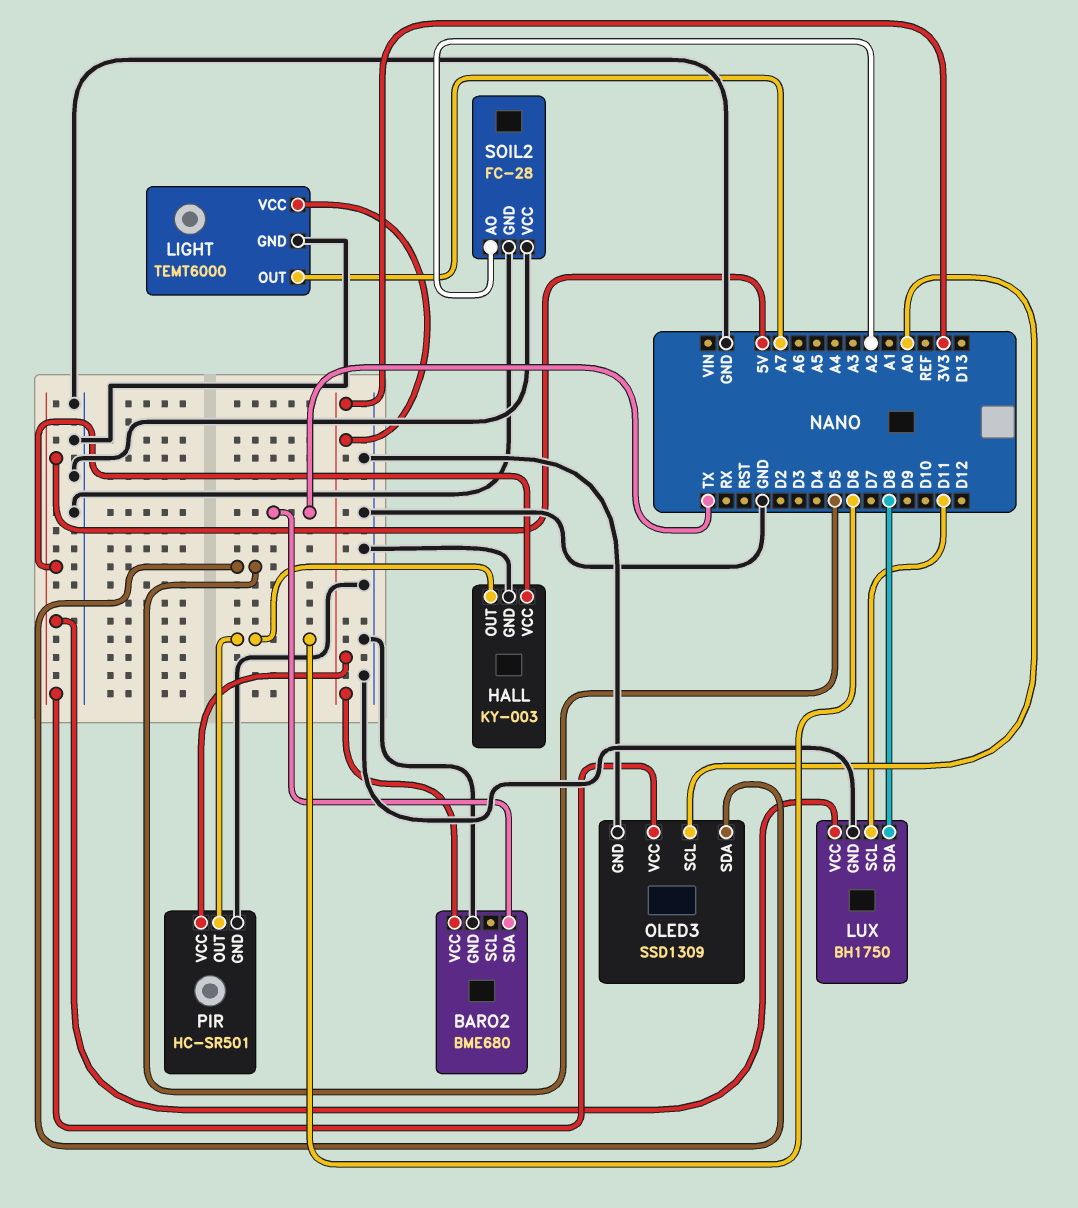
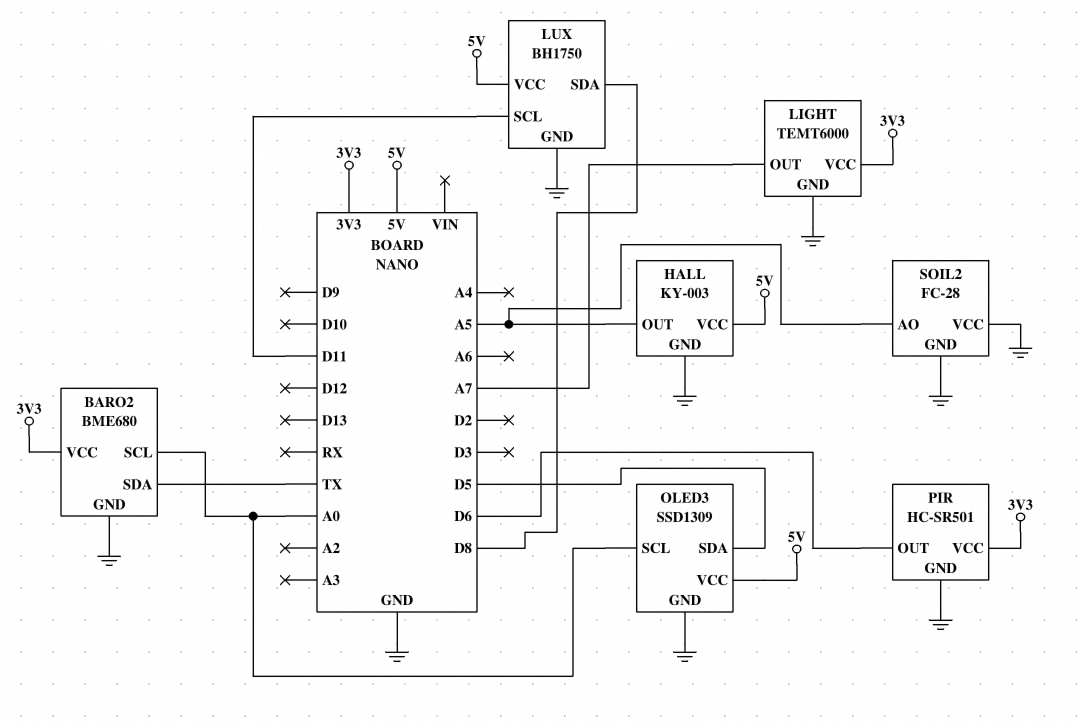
BARO2 pin SCL: none -> A0
HALL pin OUT: D6 -> A5
SOIL2 pin AO: A2 -> A5

